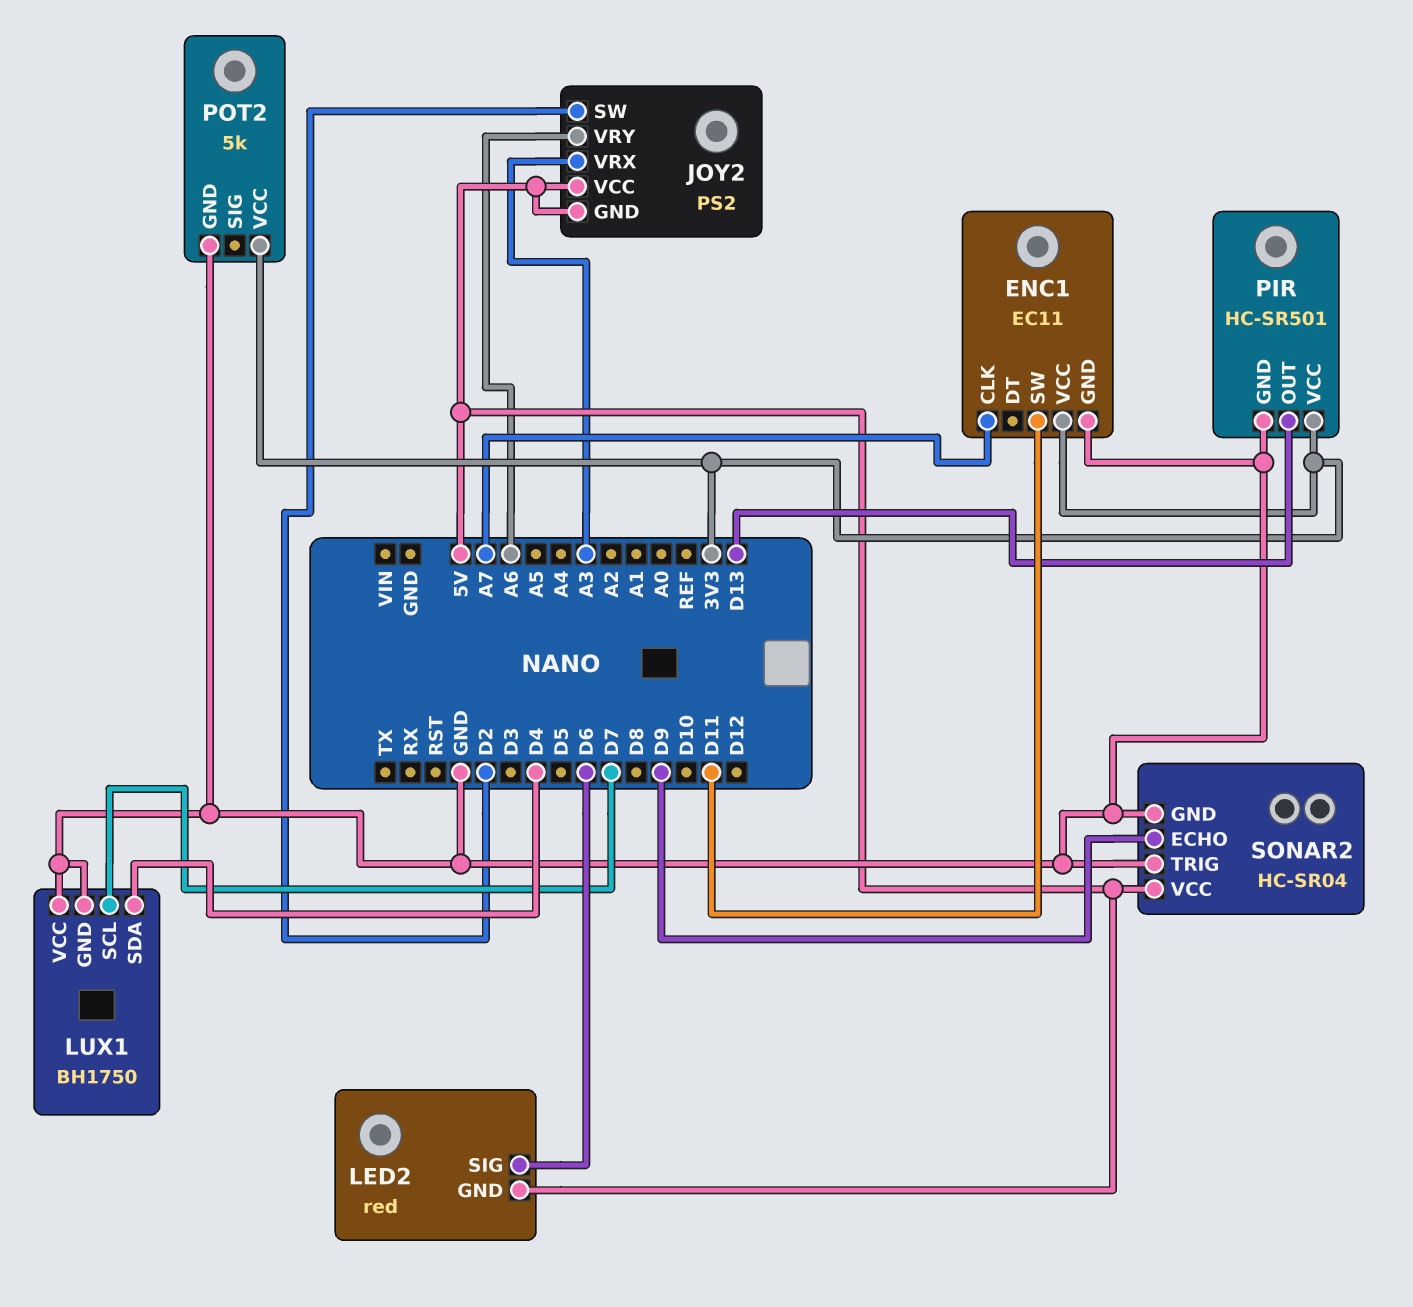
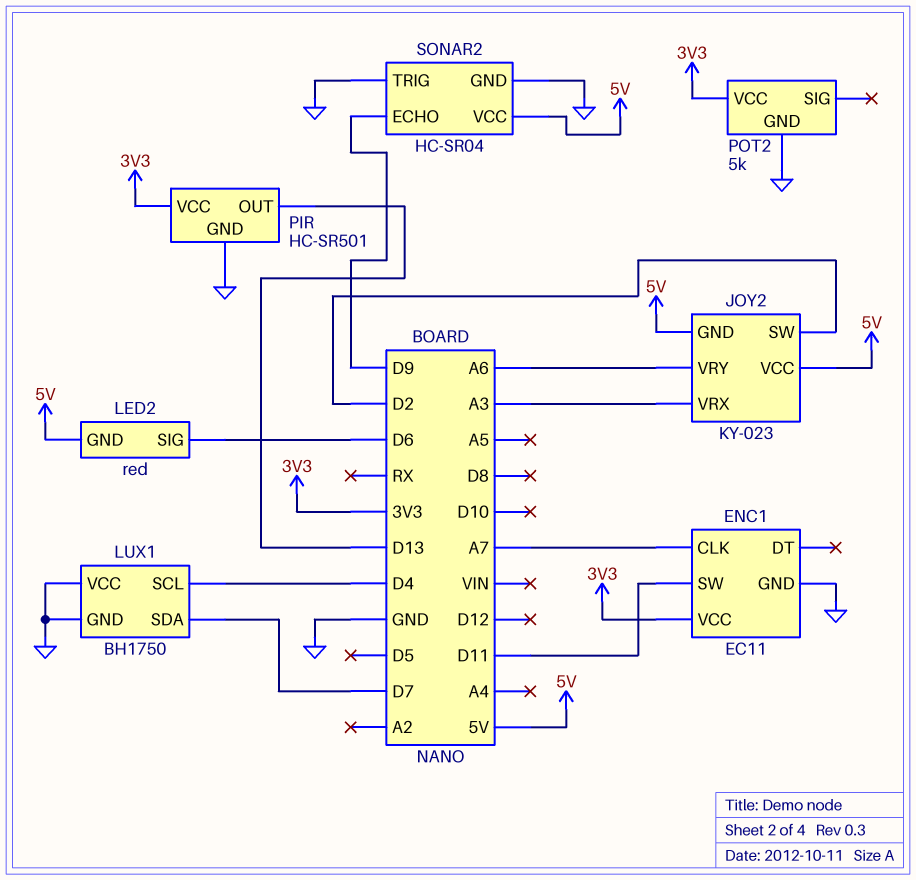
JOY2: PS2 -> KY-023
LUX1 pin SCL: D7 -> D4
LUX1 pin SDA: D4 -> D7

